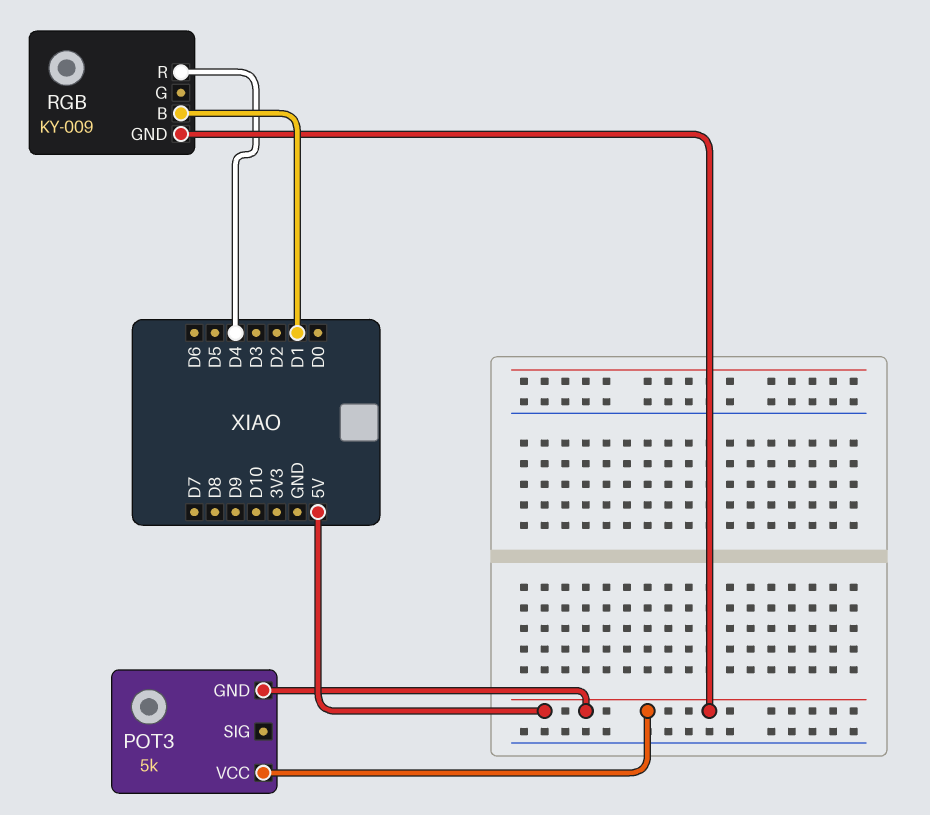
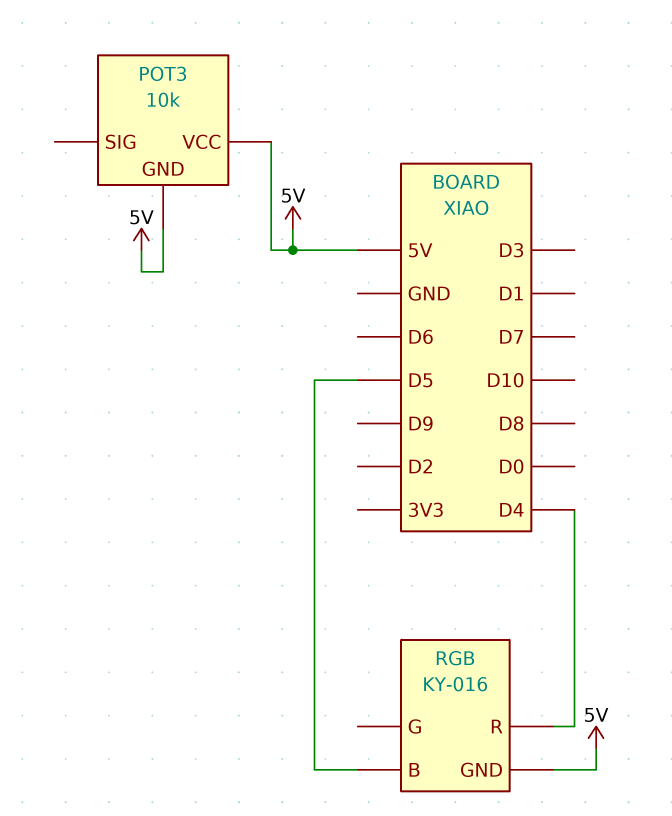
POT3: 5k -> 10k
RGB: KY-009 -> KY-016
RGB pin B: D1 -> D5

